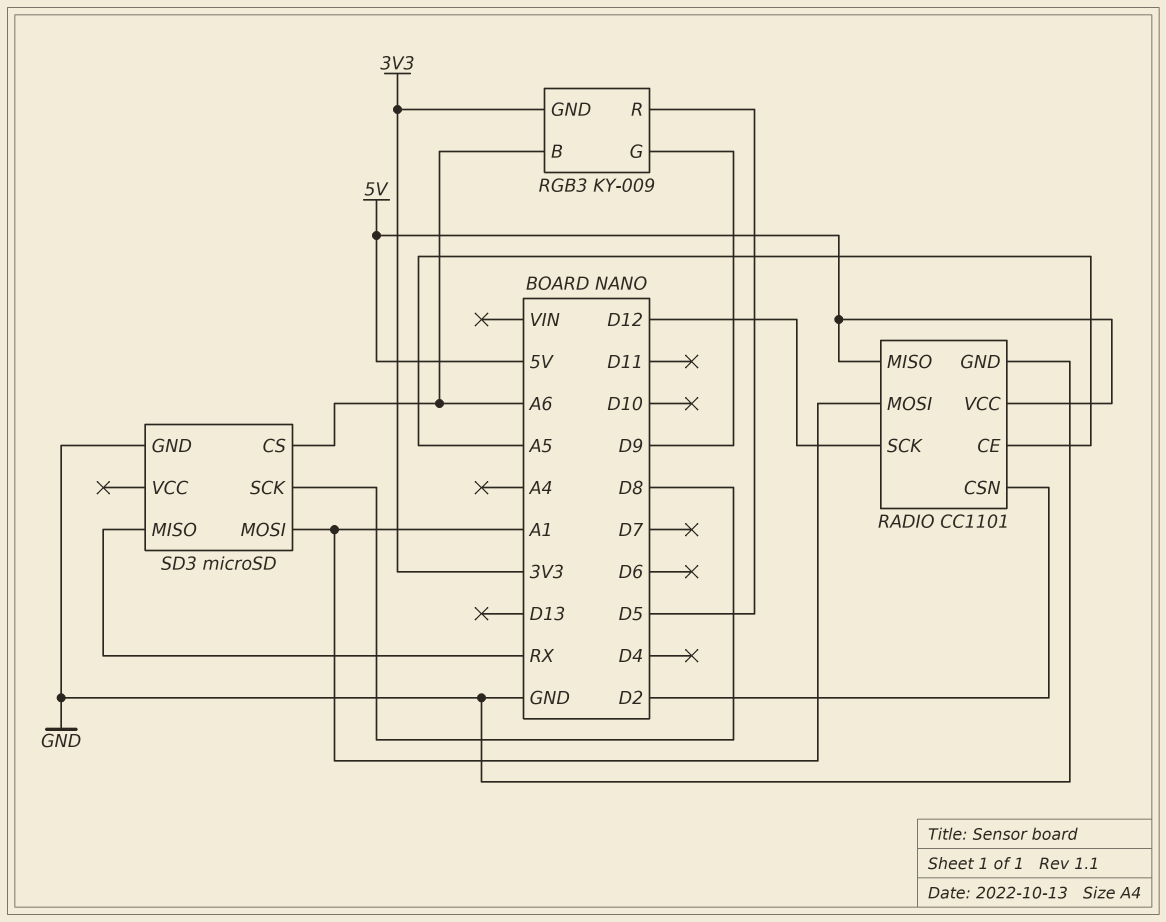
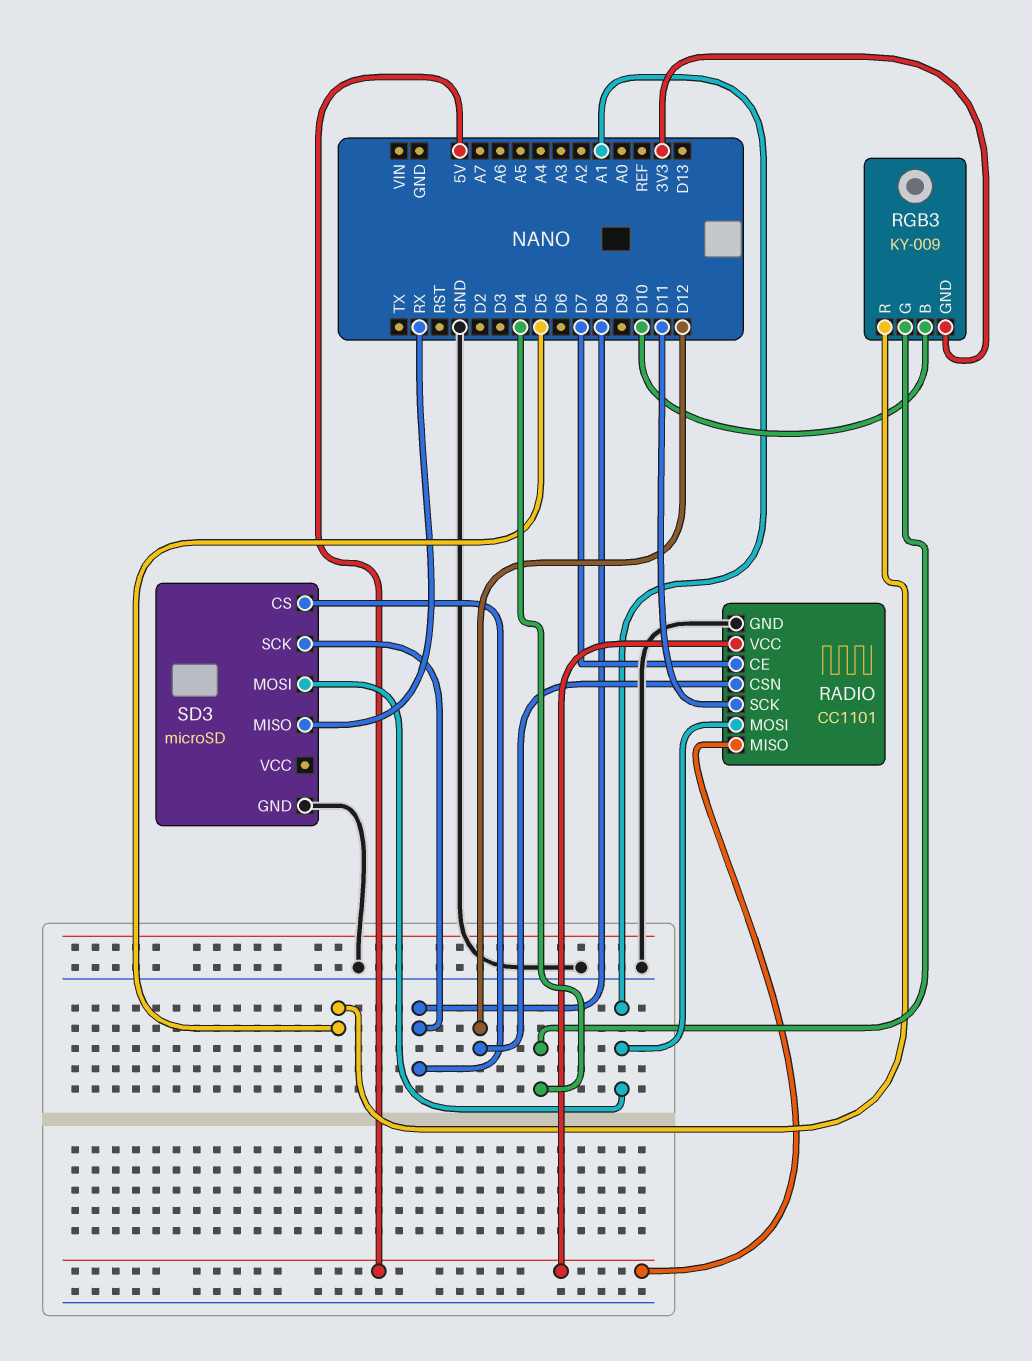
RADIO pin CE: A5 -> D7
RADIO pin CSN: D2 -> D12
RADIO pin SCK: D12 -> D11
RGB3 pin B: A6 -> D10
RGB3 pin G: D9 -> D4
SD3 pin CS: A6 -> D8

